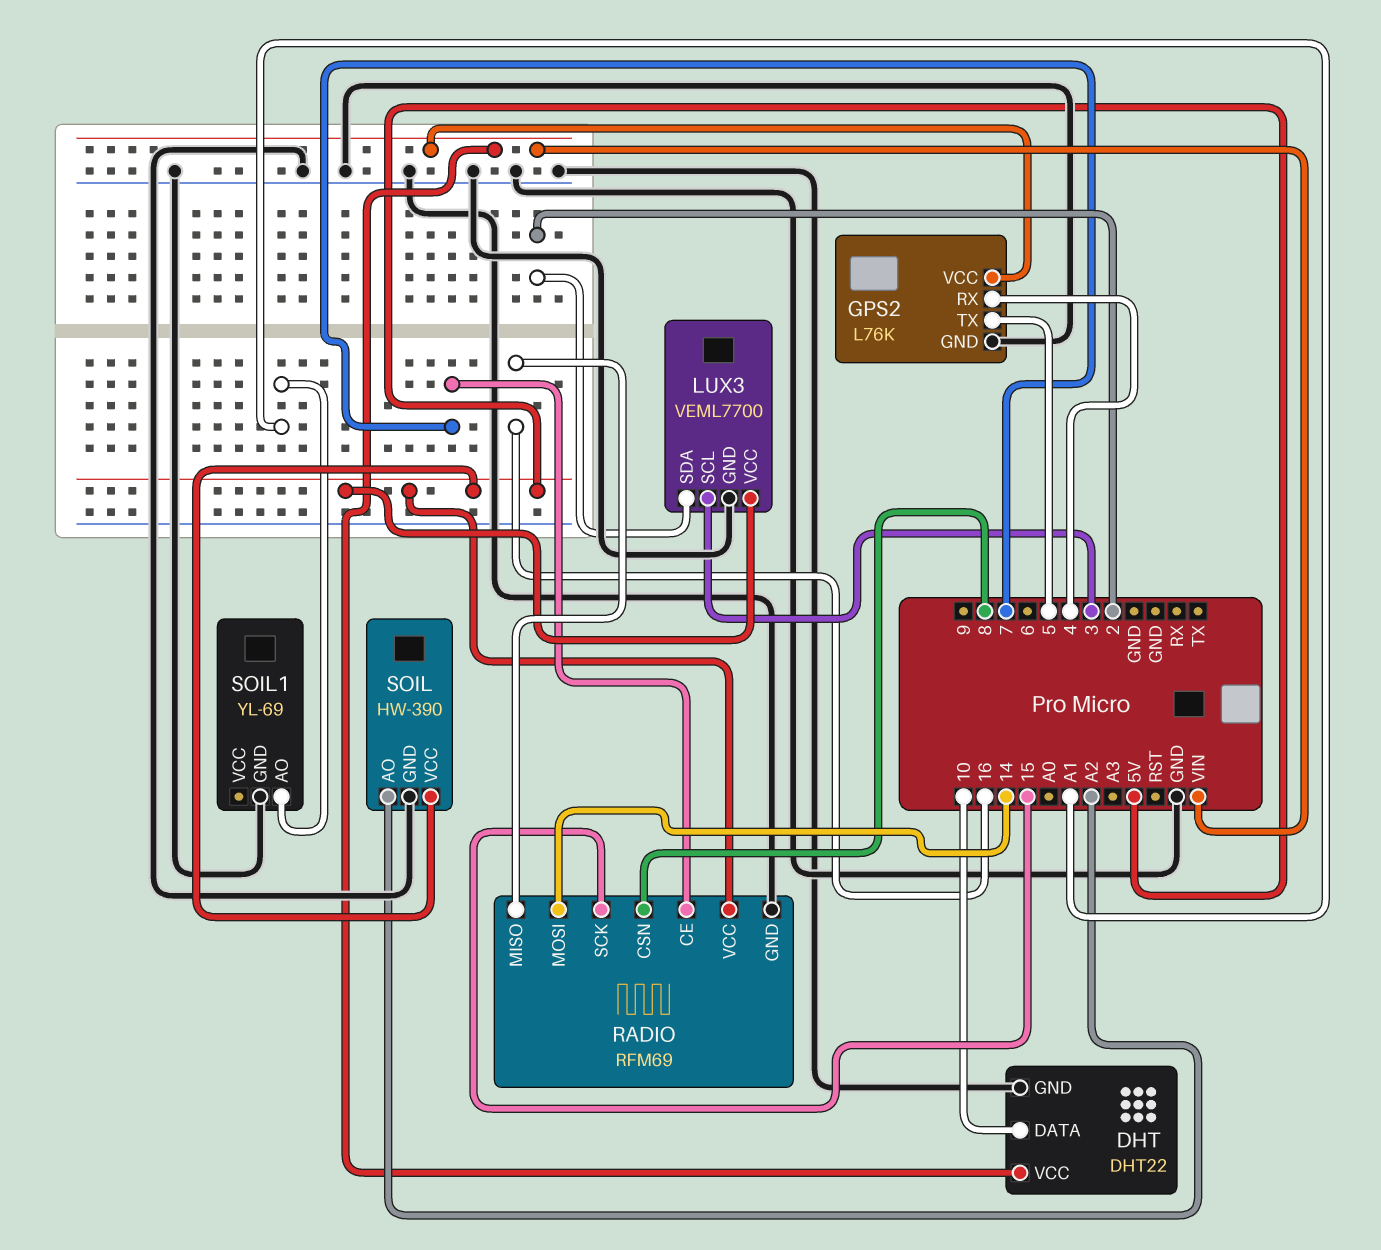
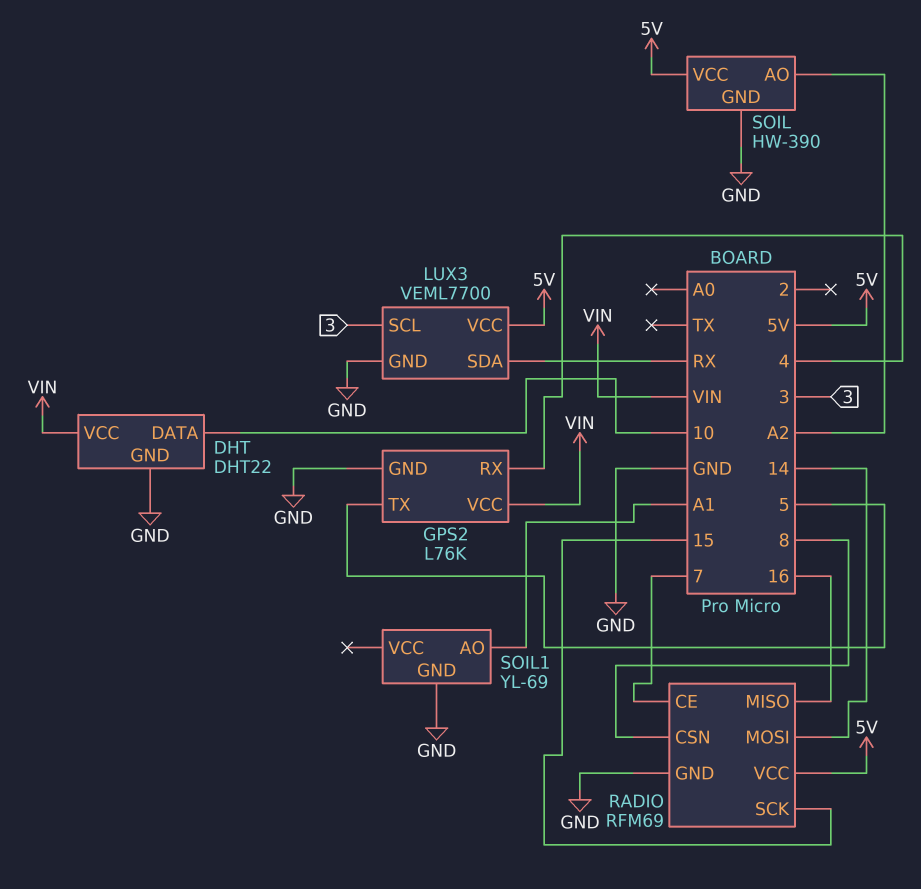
LUX3 pin SDA: 2 -> RX

